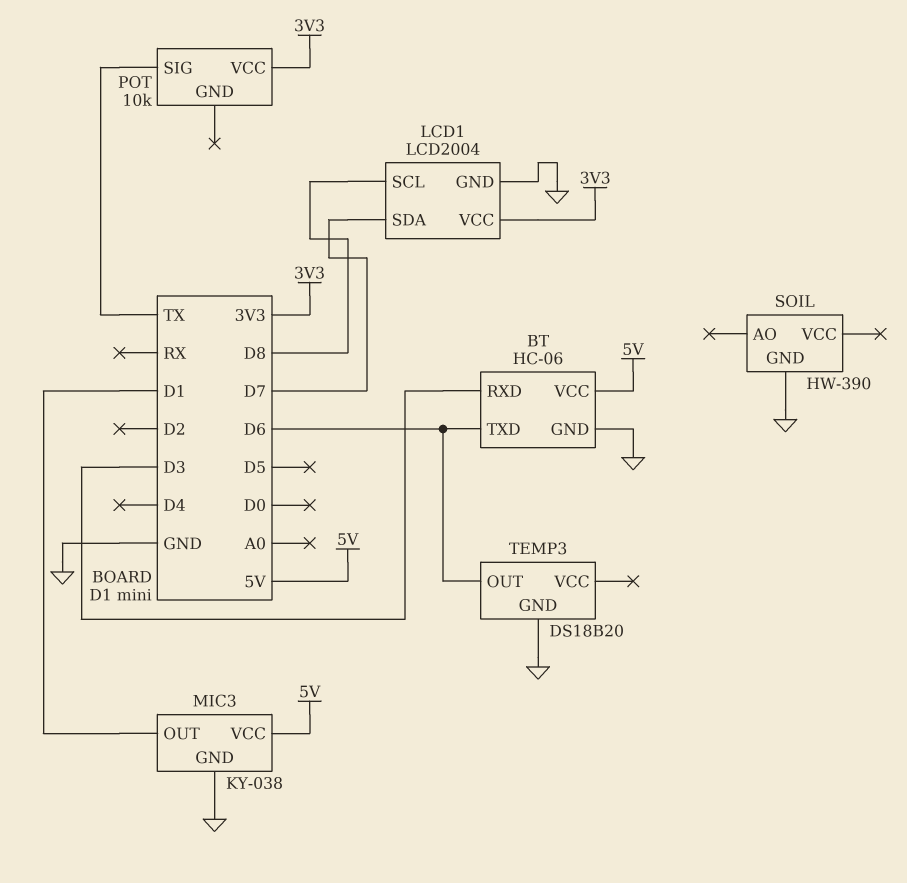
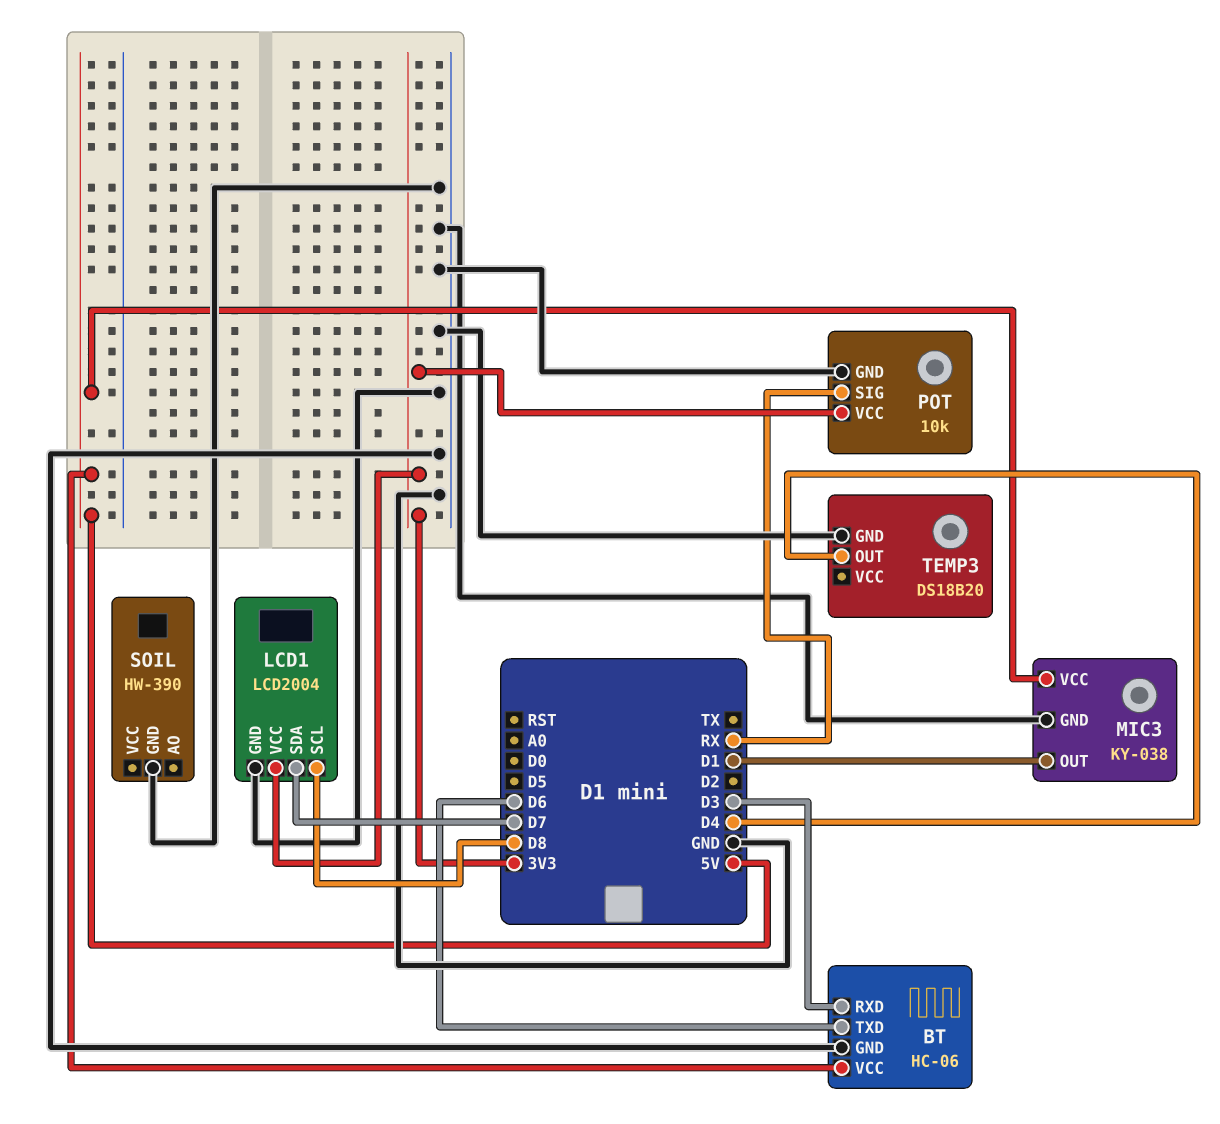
POT pin GND: none -> GND
POT pin SIG: TX -> RX
TEMP3 pin OUT: D6 -> D4

